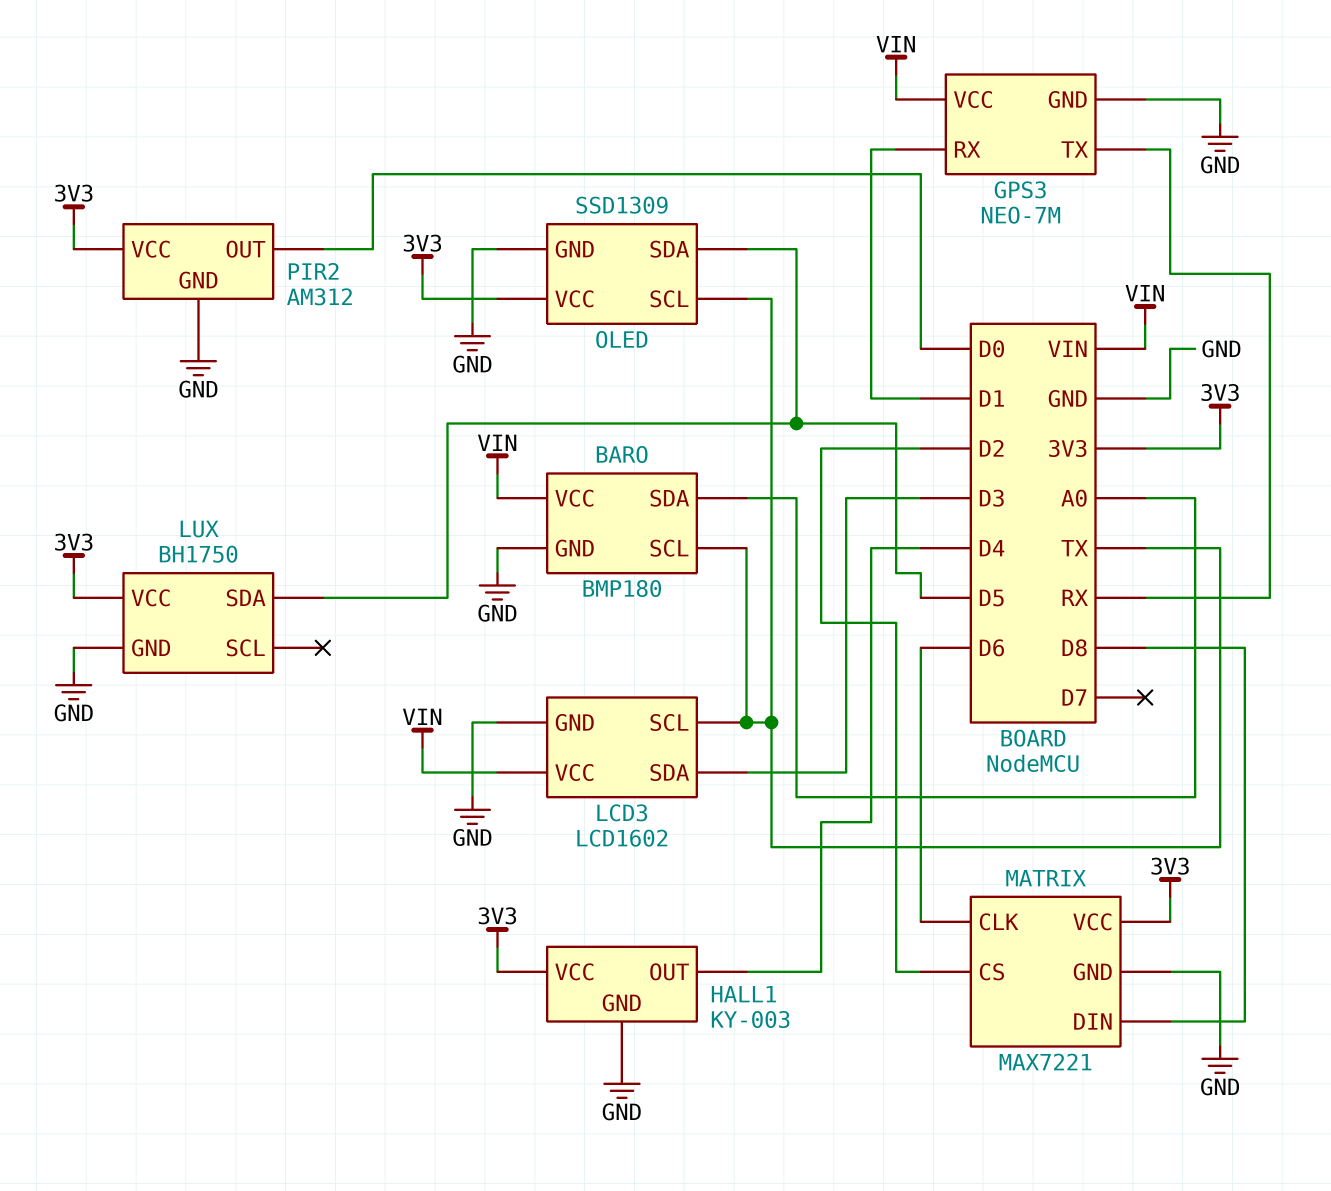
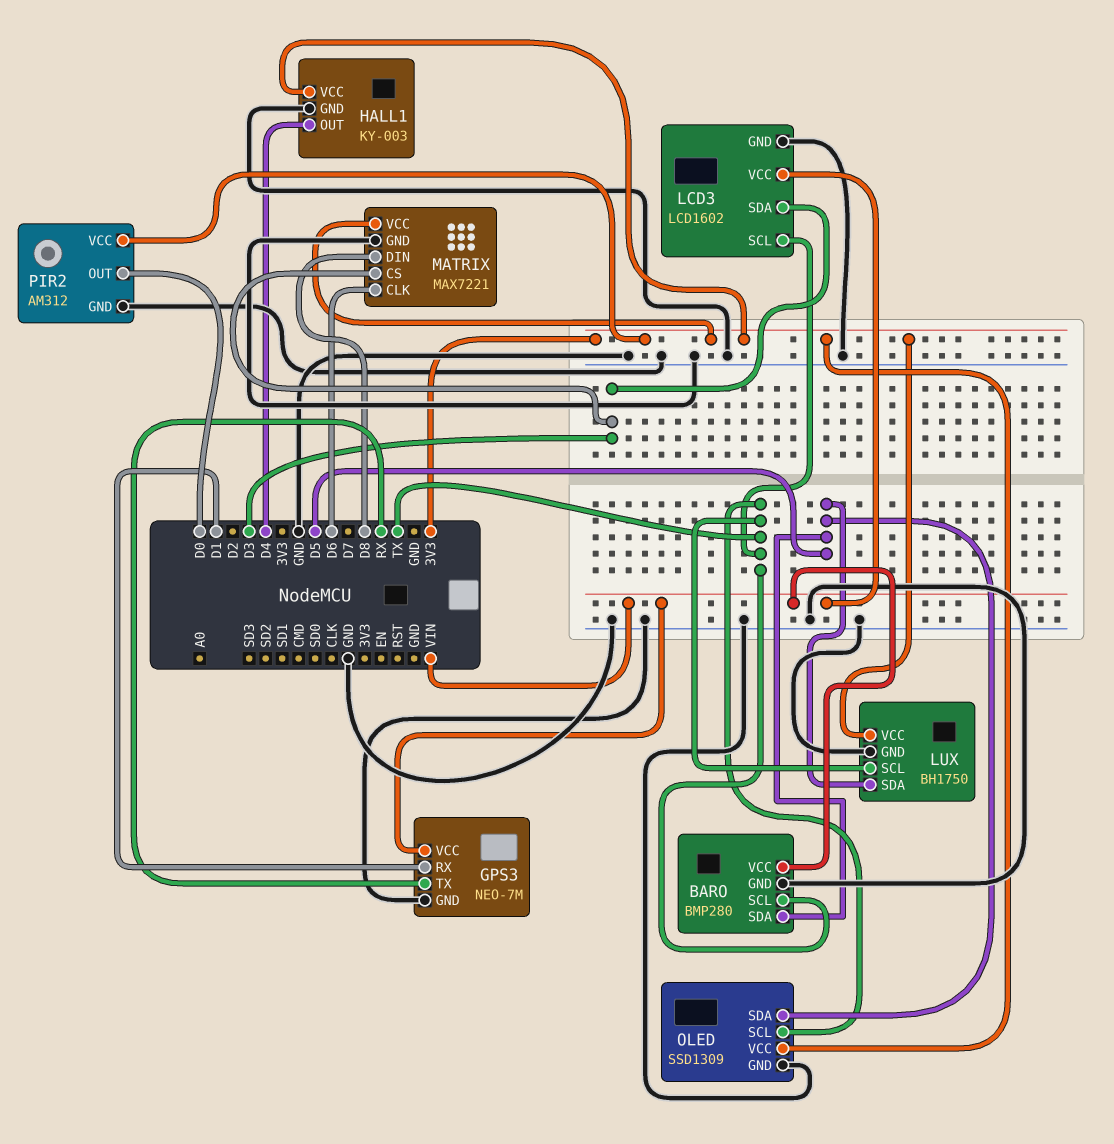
BARO: BMP180 -> BMP280
BARO pin SDA: A0 -> D5
LUX pin SCL: none -> TX
MATRIX pin CS: D2 -> D3

